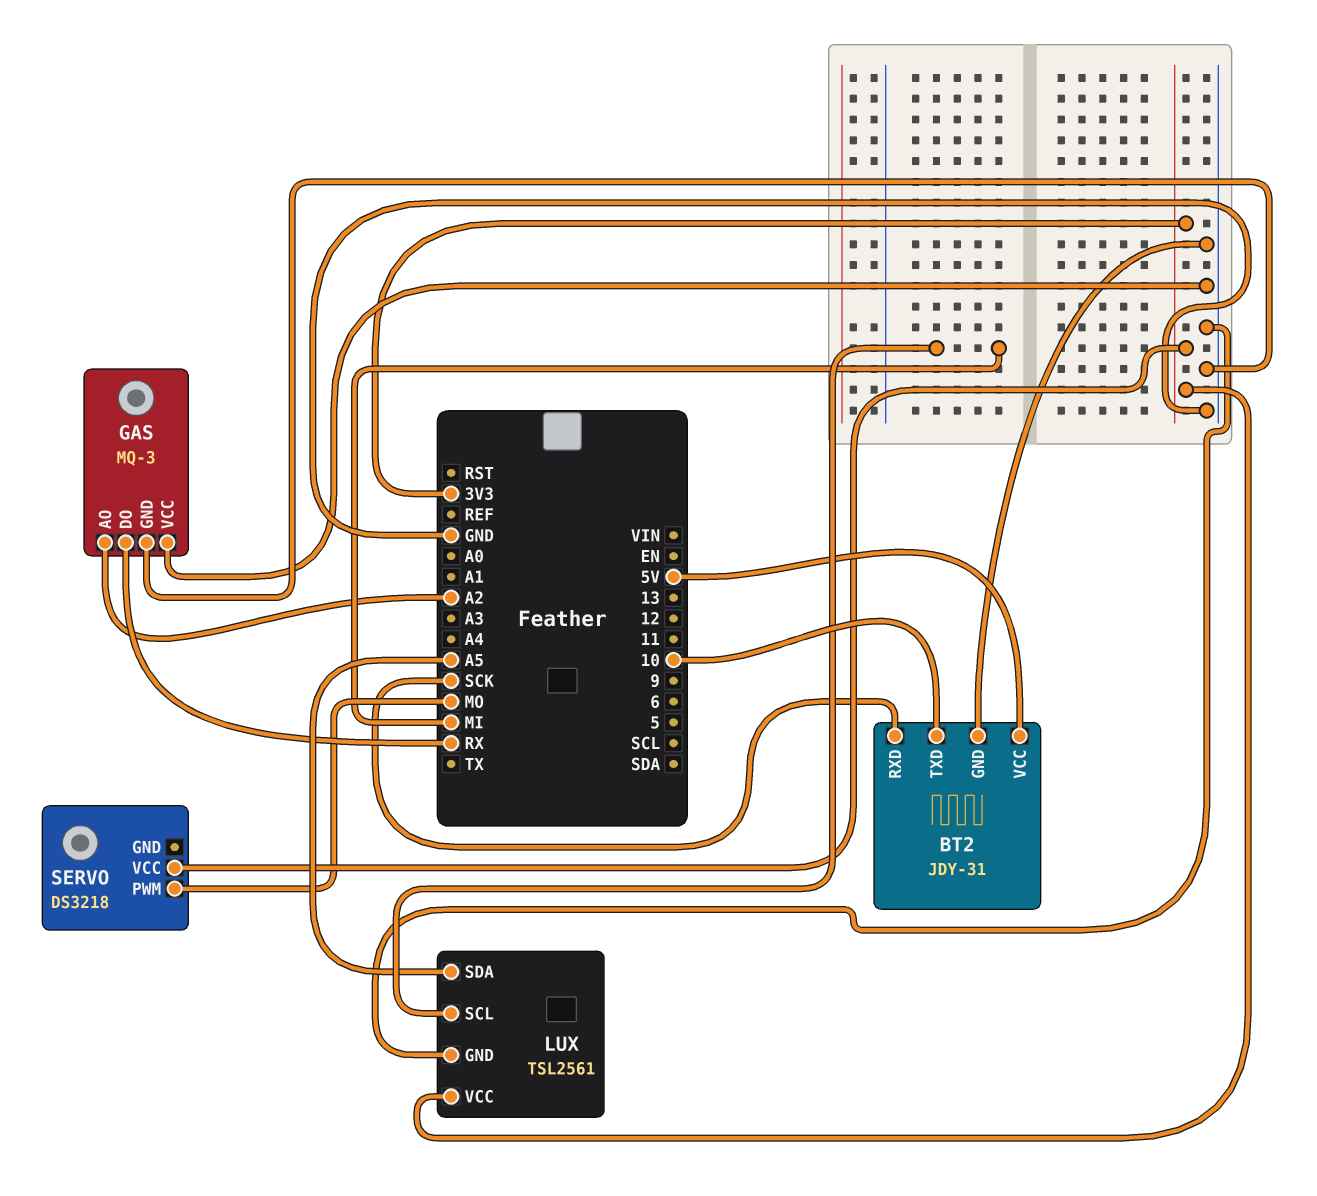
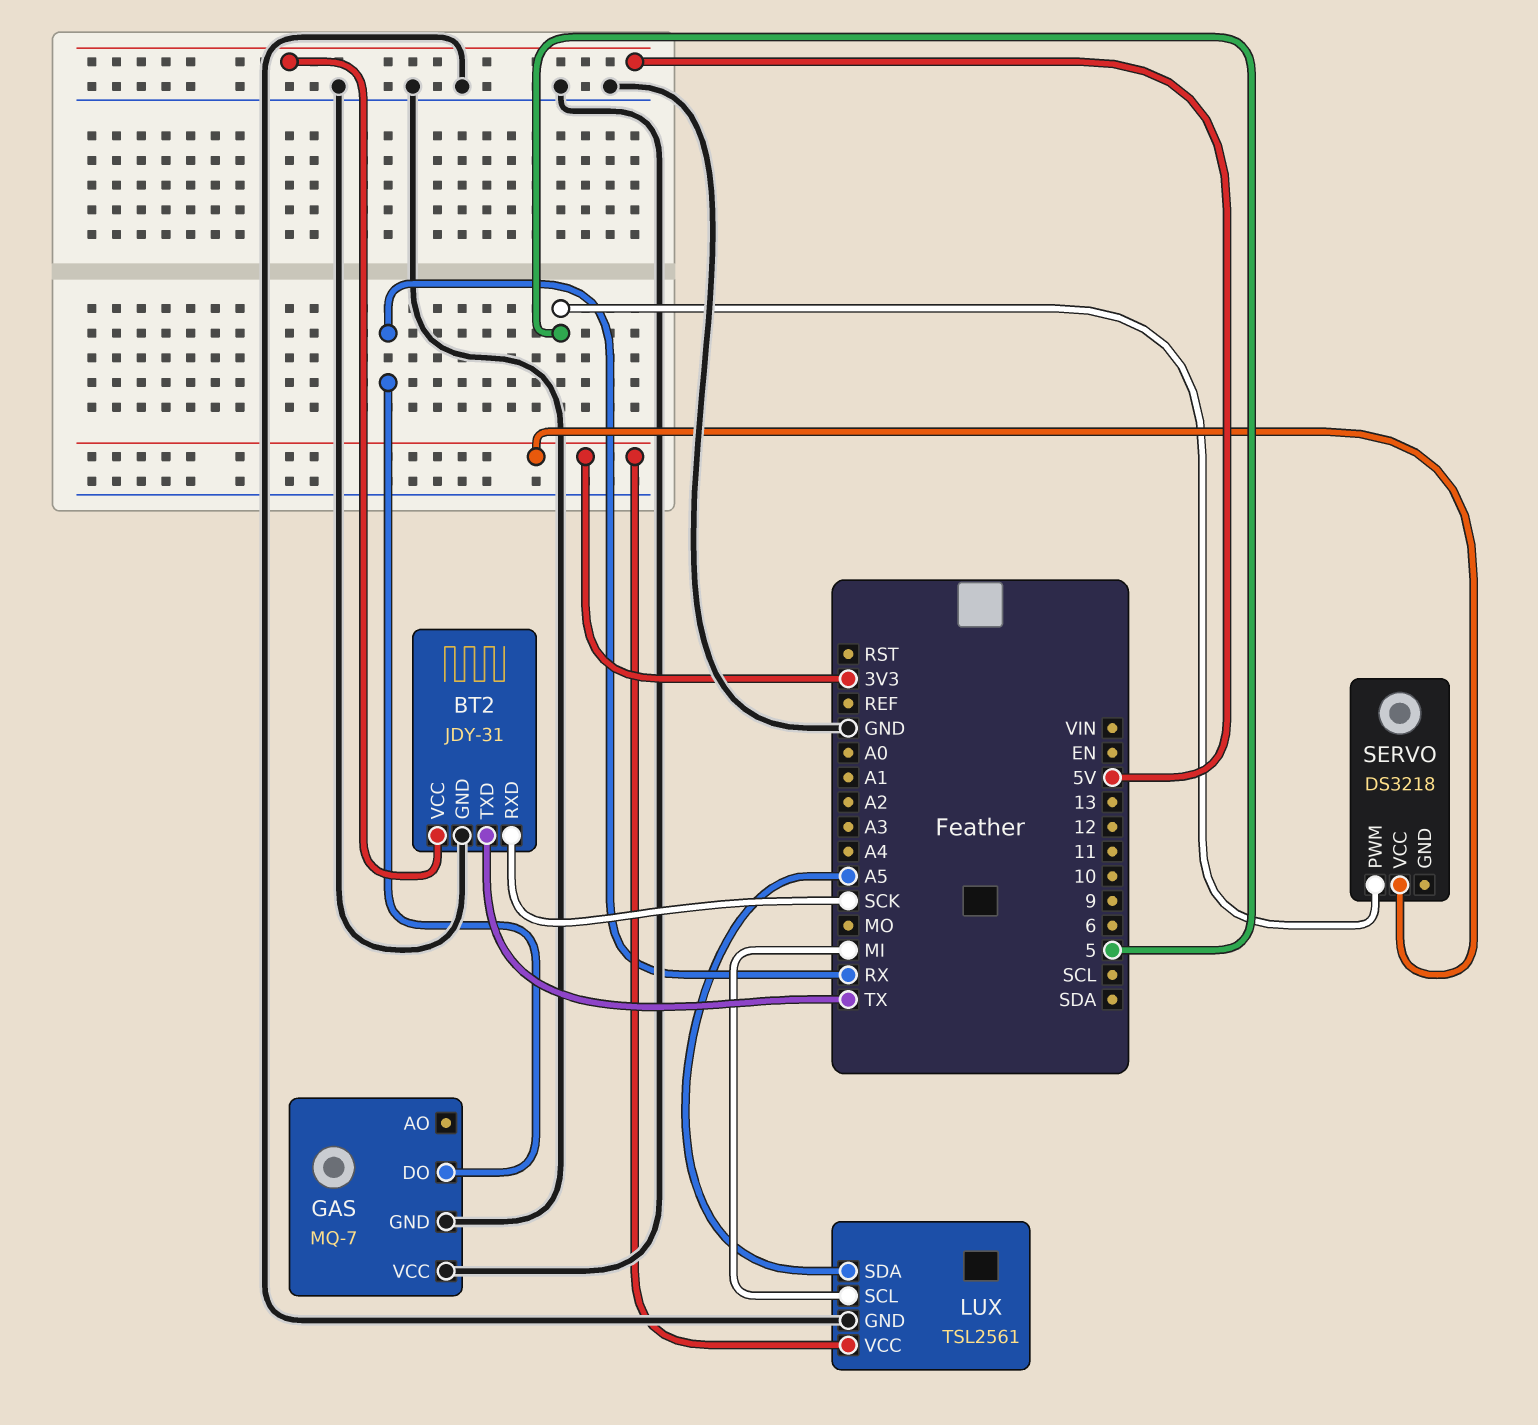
BT2 pin TXD: 10 -> TX
GAS: MQ-3 -> MQ-7
GAS pin AO: A2 -> none
SERVO pin PWM: MO -> 5

